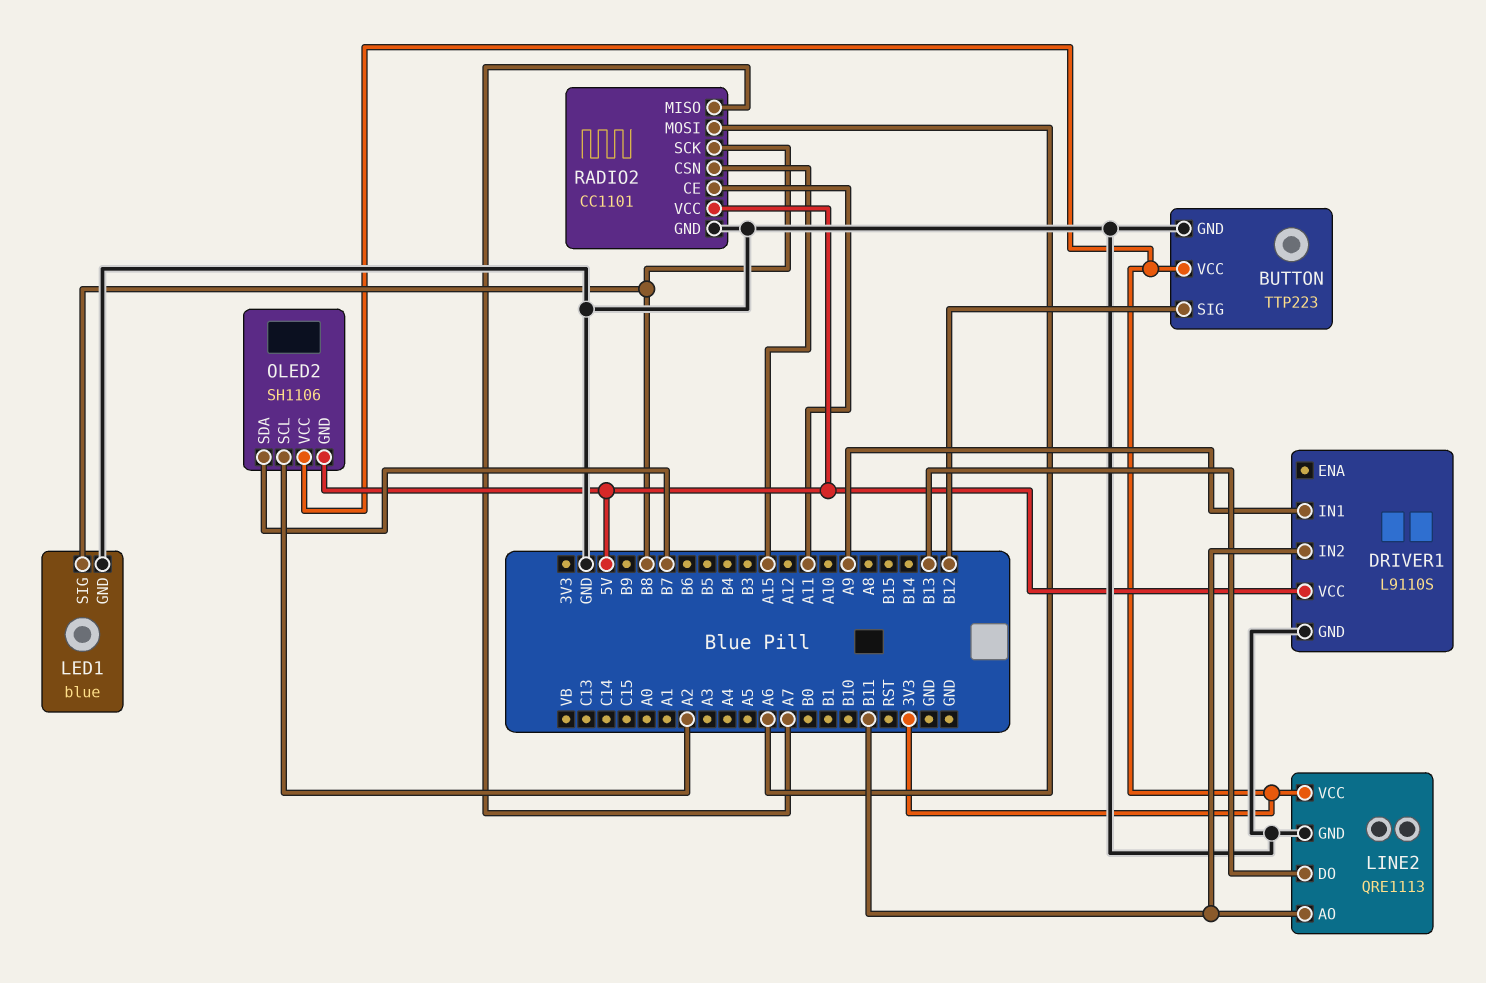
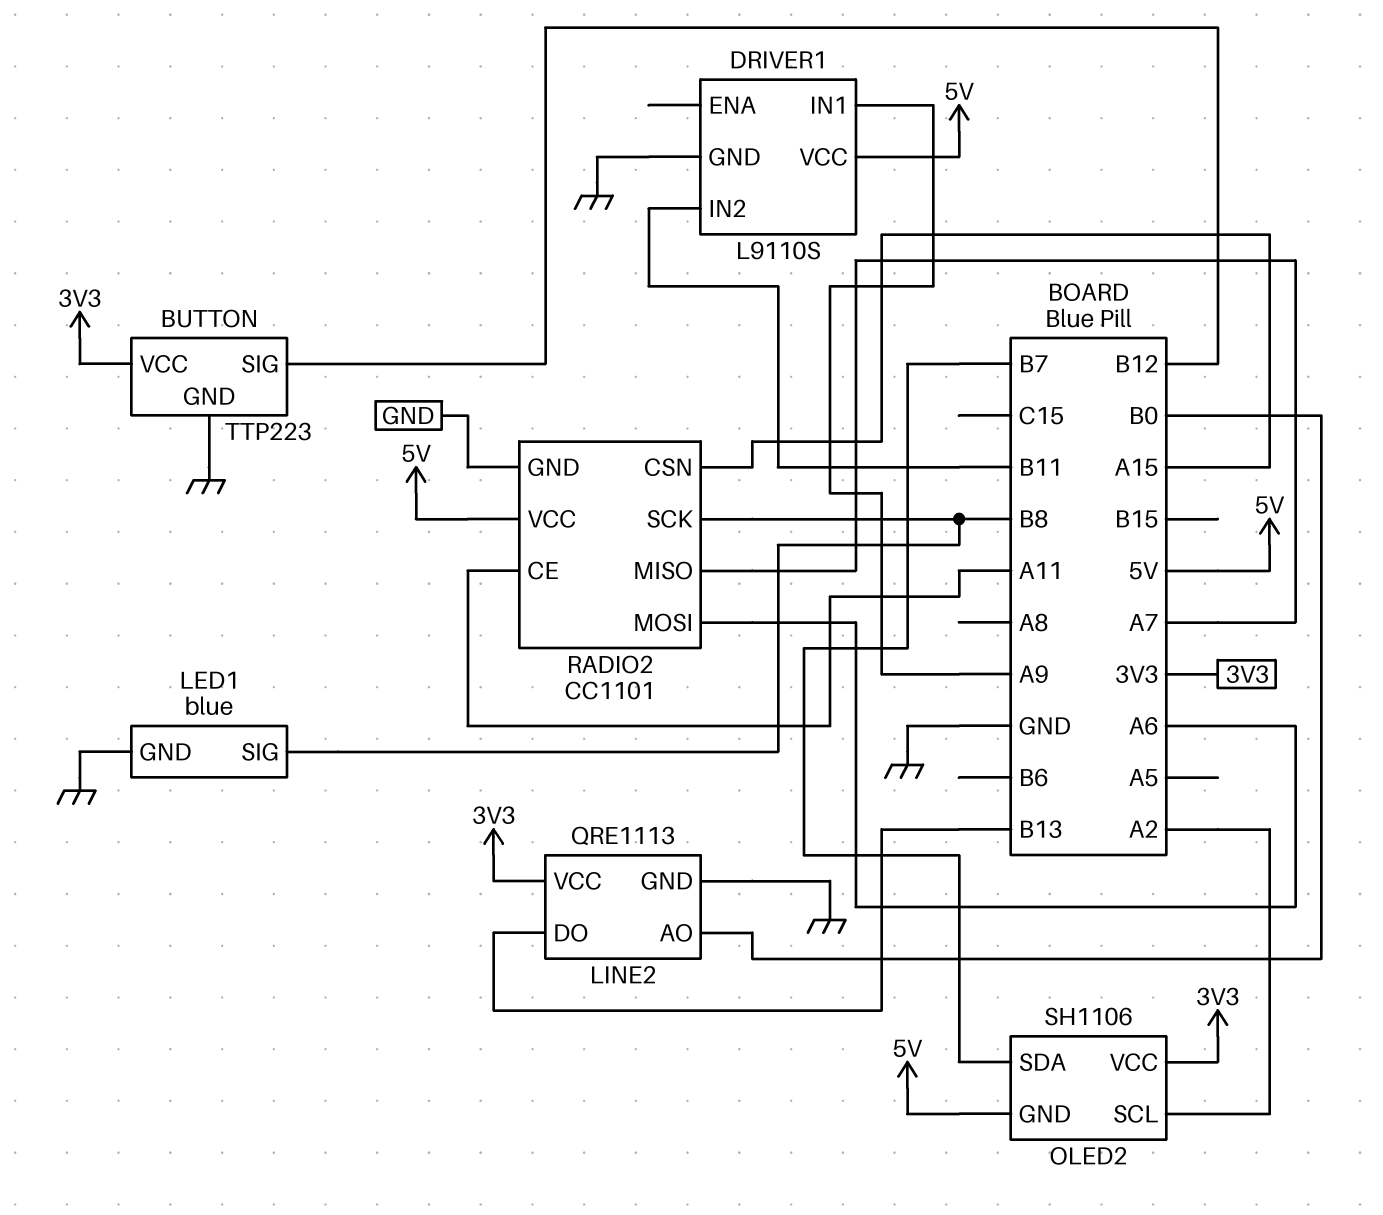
LINE2 pin AO: B11 -> B0

